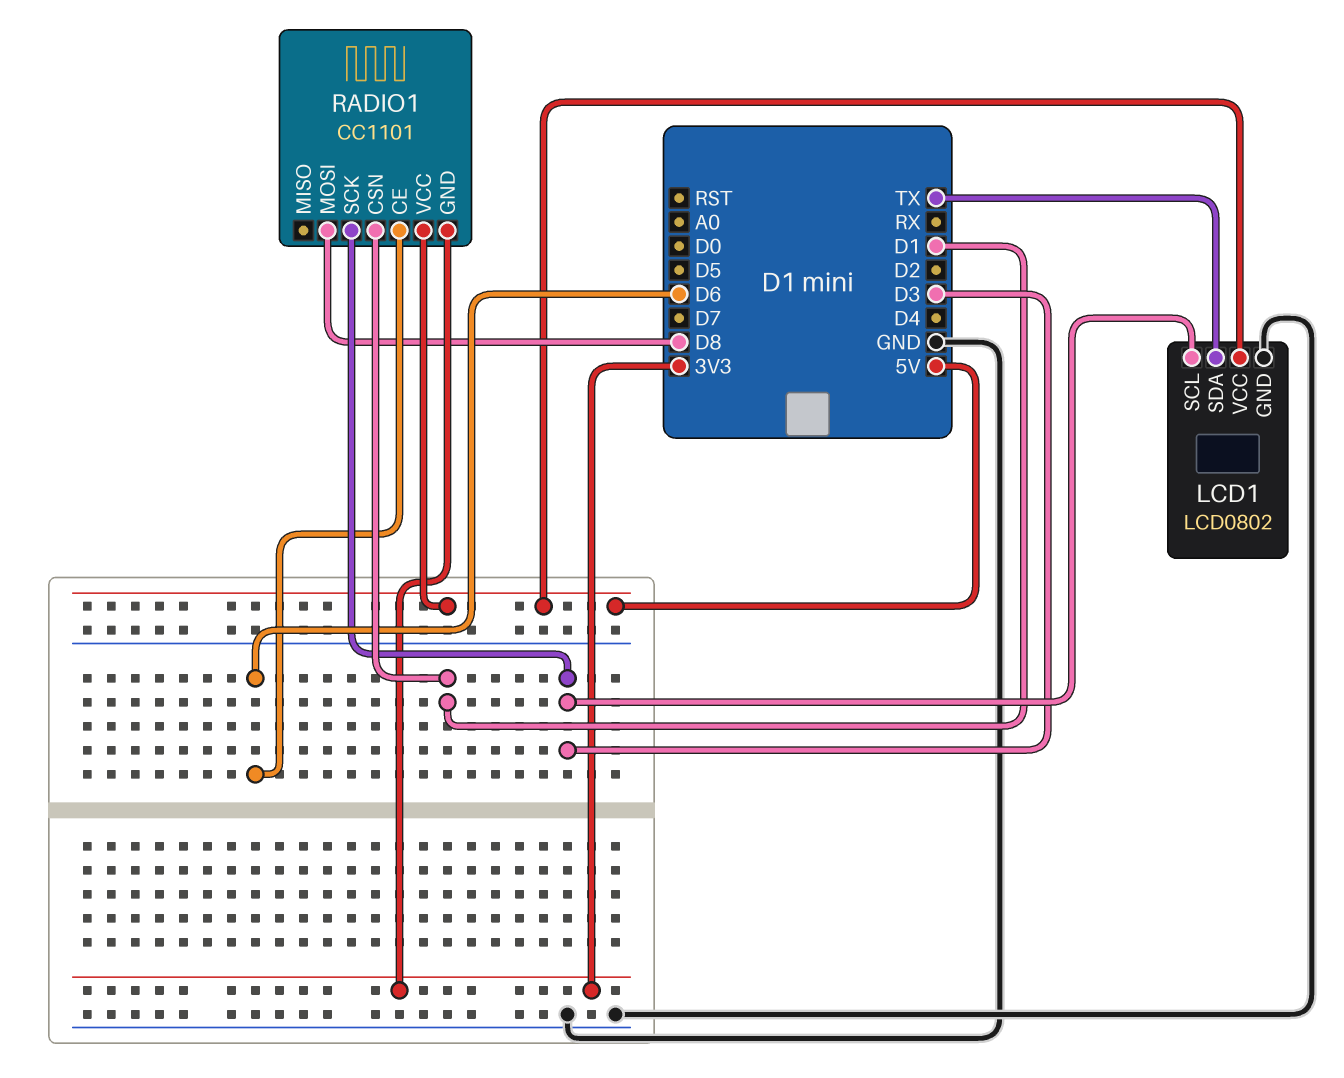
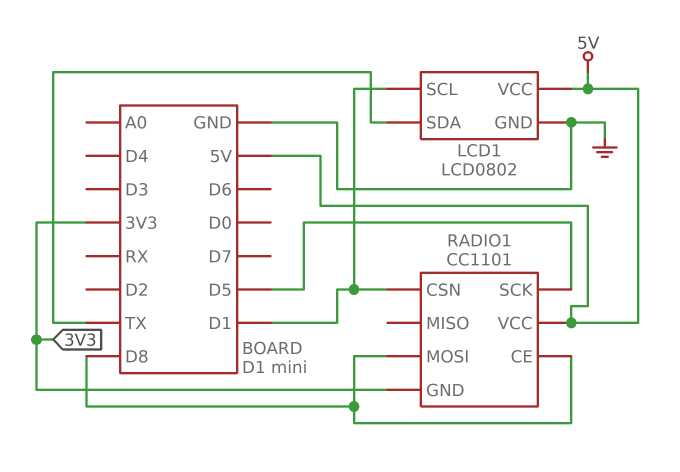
LCD1 pin SCL: D3 -> D1
RADIO1 pin CE: D6 -> D8
RADIO1 pin SCK: D3 -> D5

